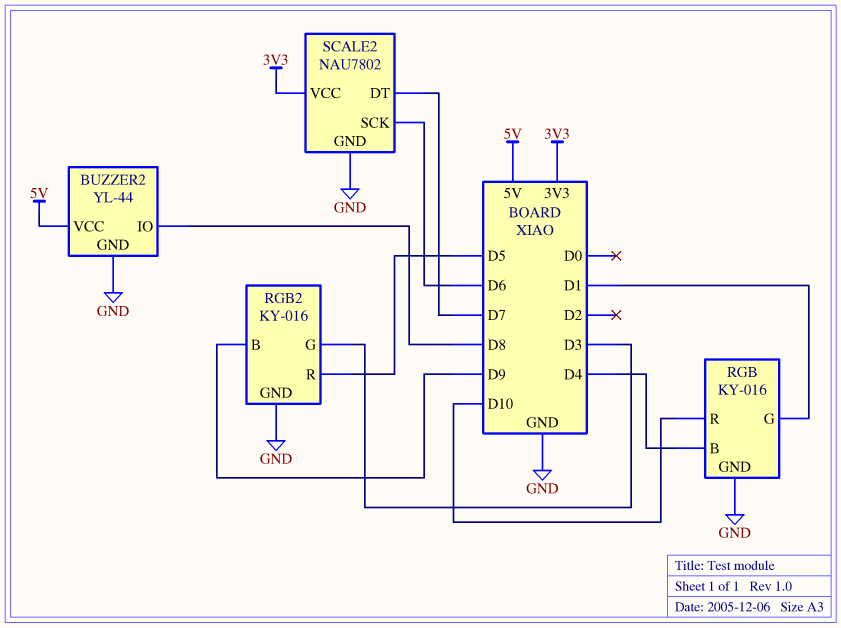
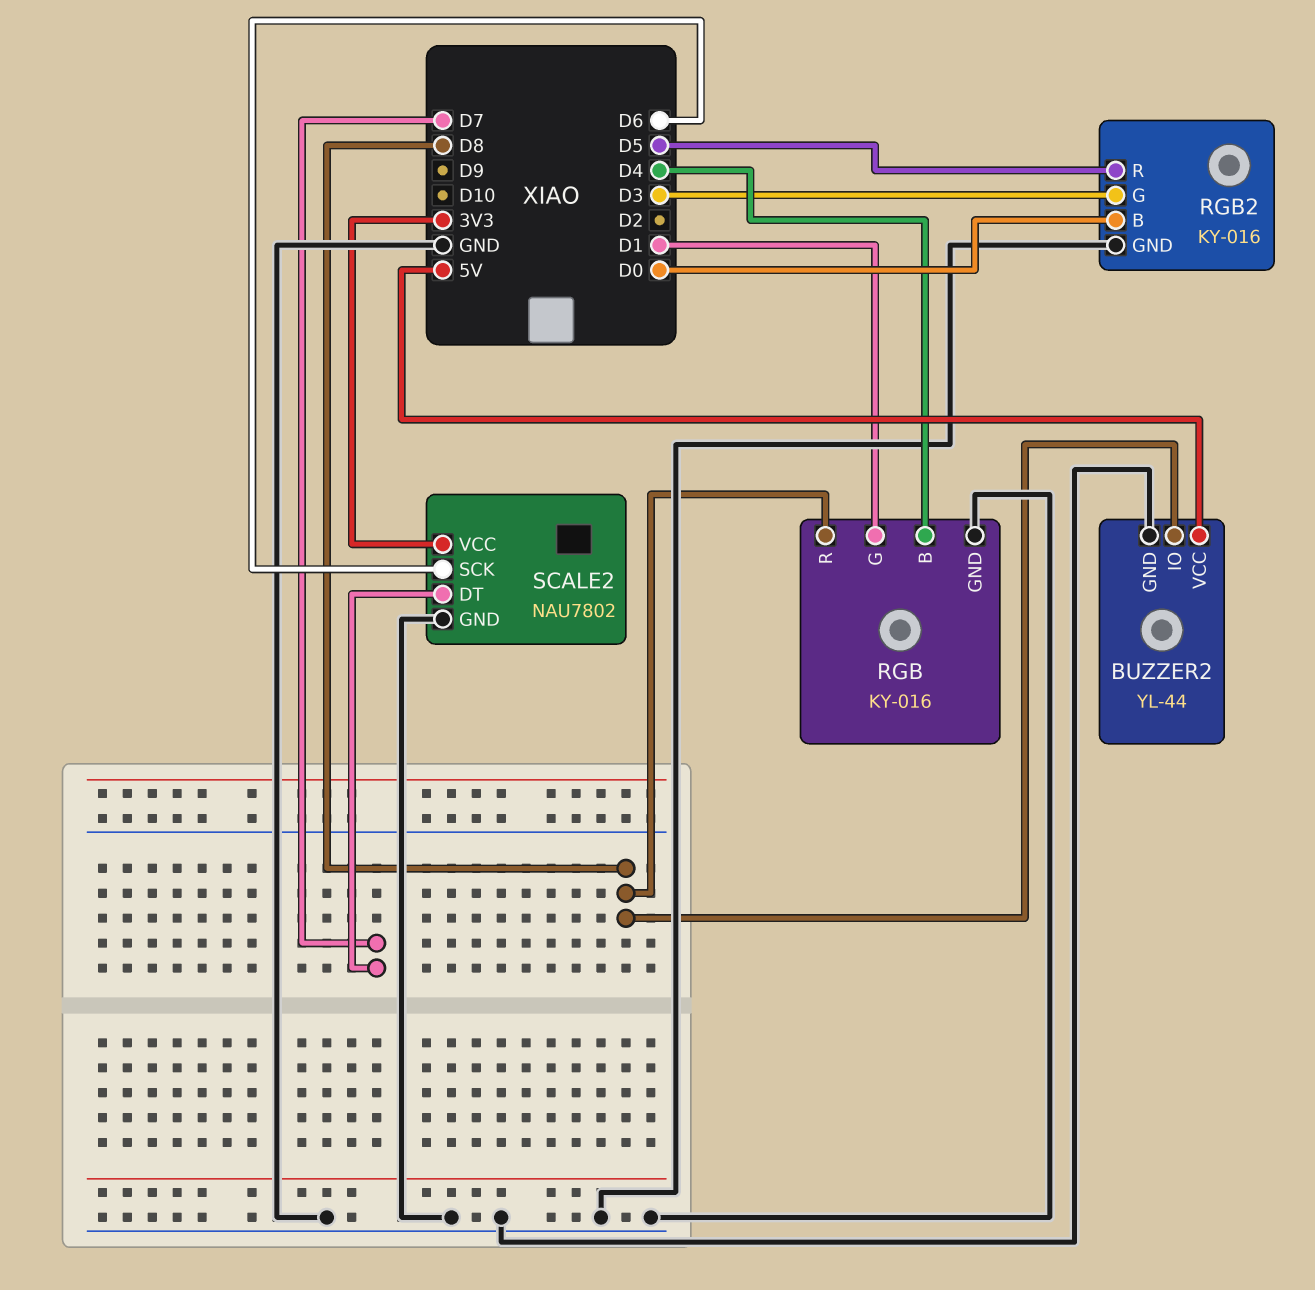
RGB pin R: D10 -> D8
RGB2 pin B: D9 -> D0

